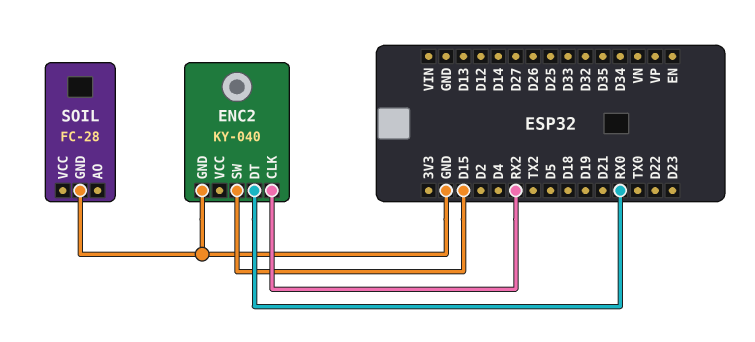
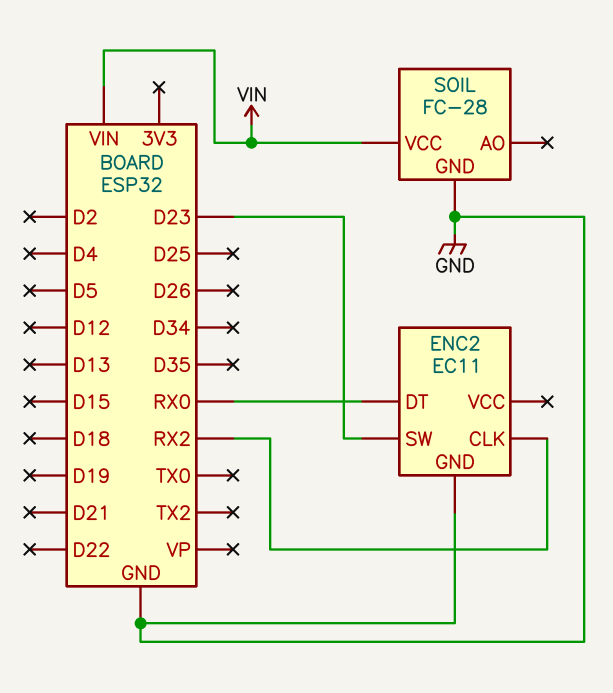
ENC2: KY-040 -> EC11
ENC2 pin SW: D15 -> D23
SOIL pin VCC: none -> VIN

